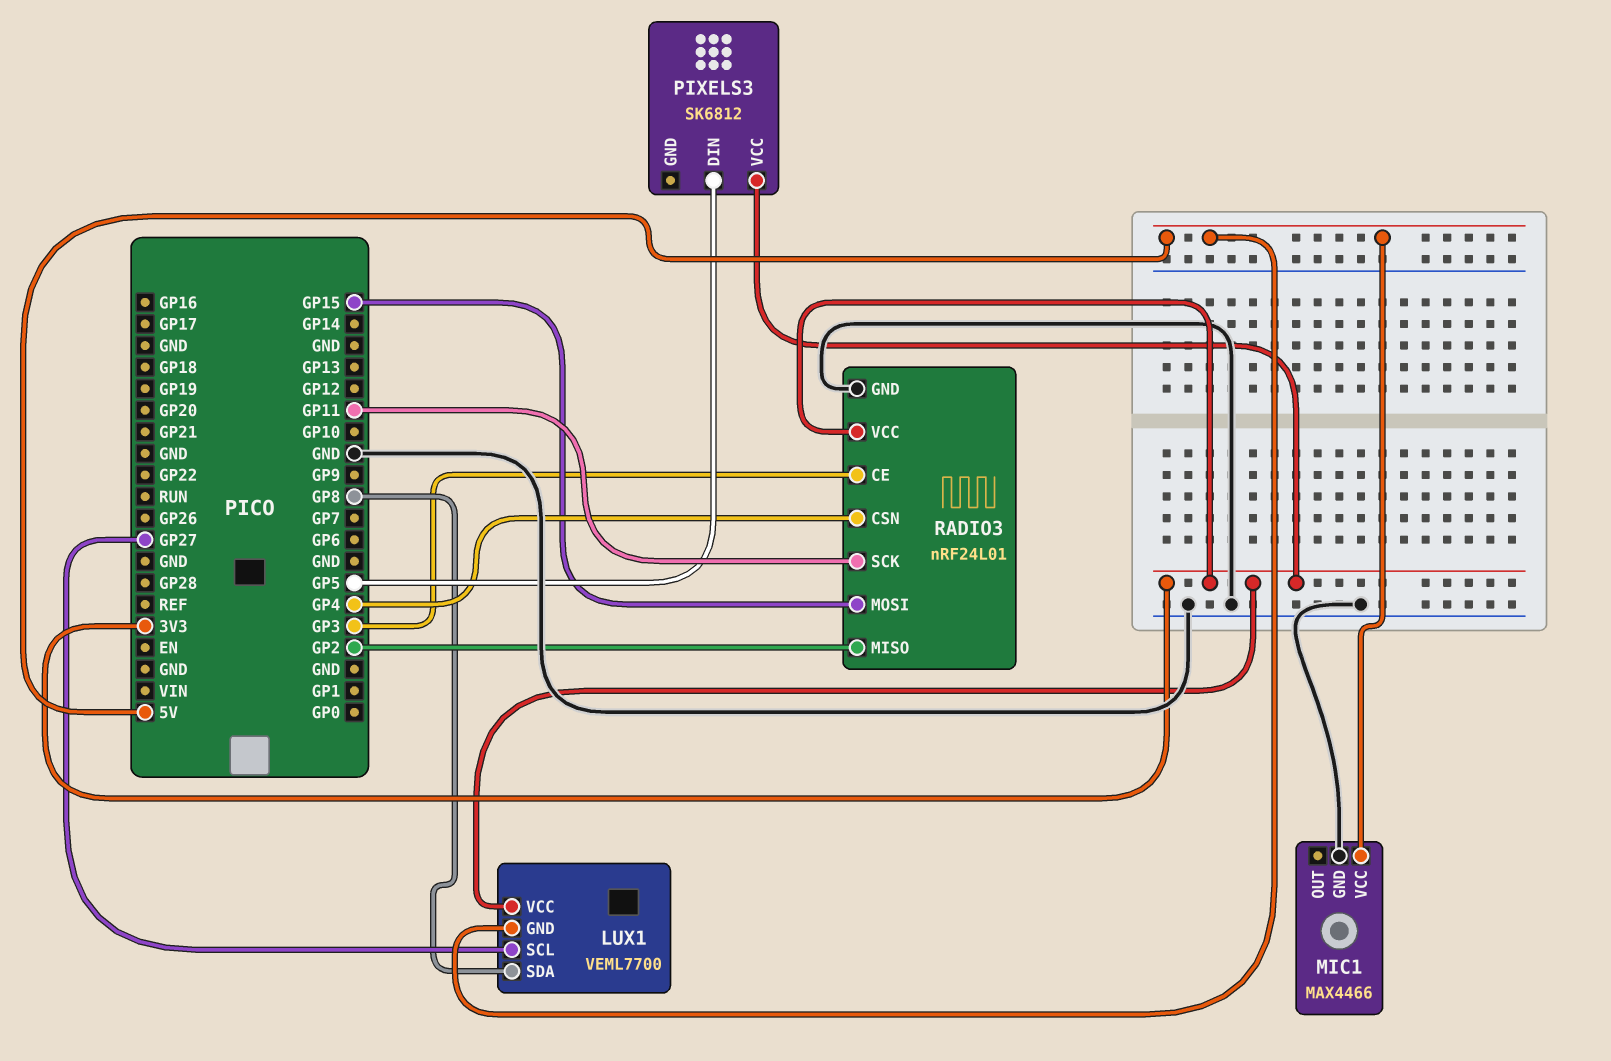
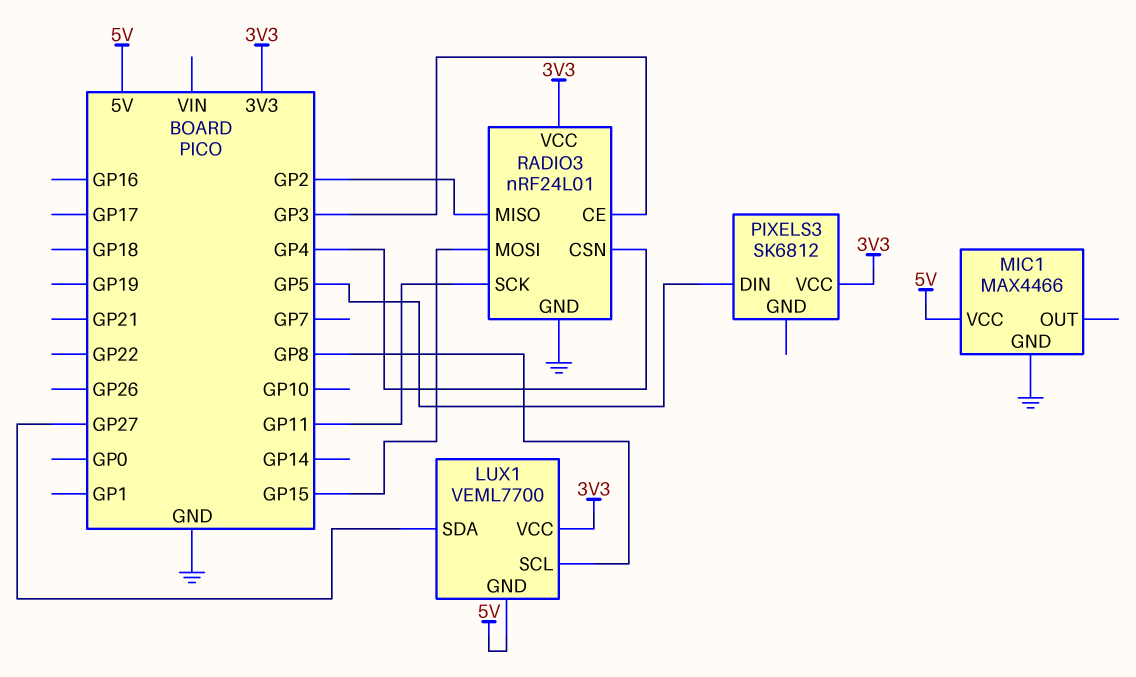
LUX1 pin SCL: GP27 -> GP8
LUX1 pin SDA: GP8 -> GP27

